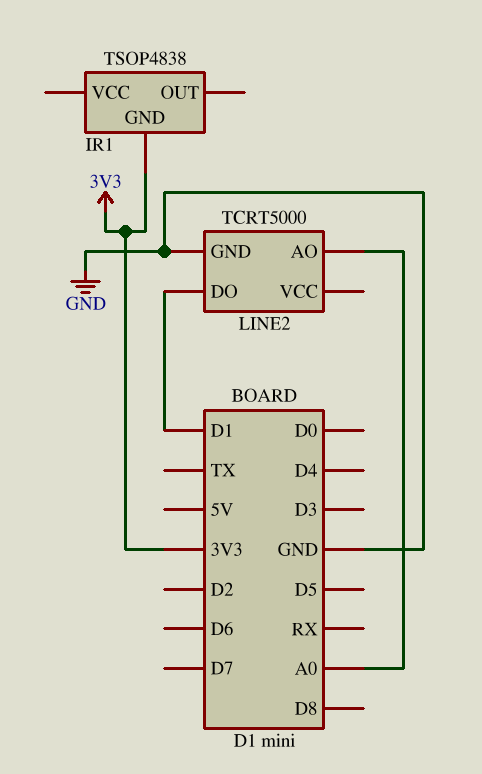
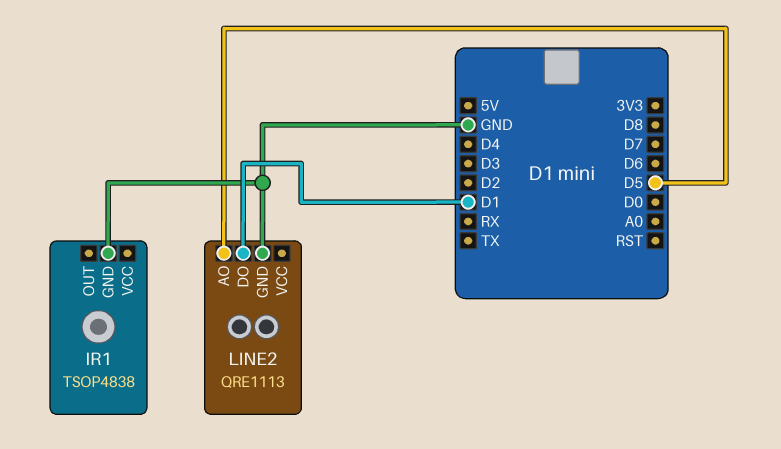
IR1 pin GND: 3V3 -> GND
LINE2: TCRT5000 -> QRE1113
LINE2 pin AO: A0 -> D5

